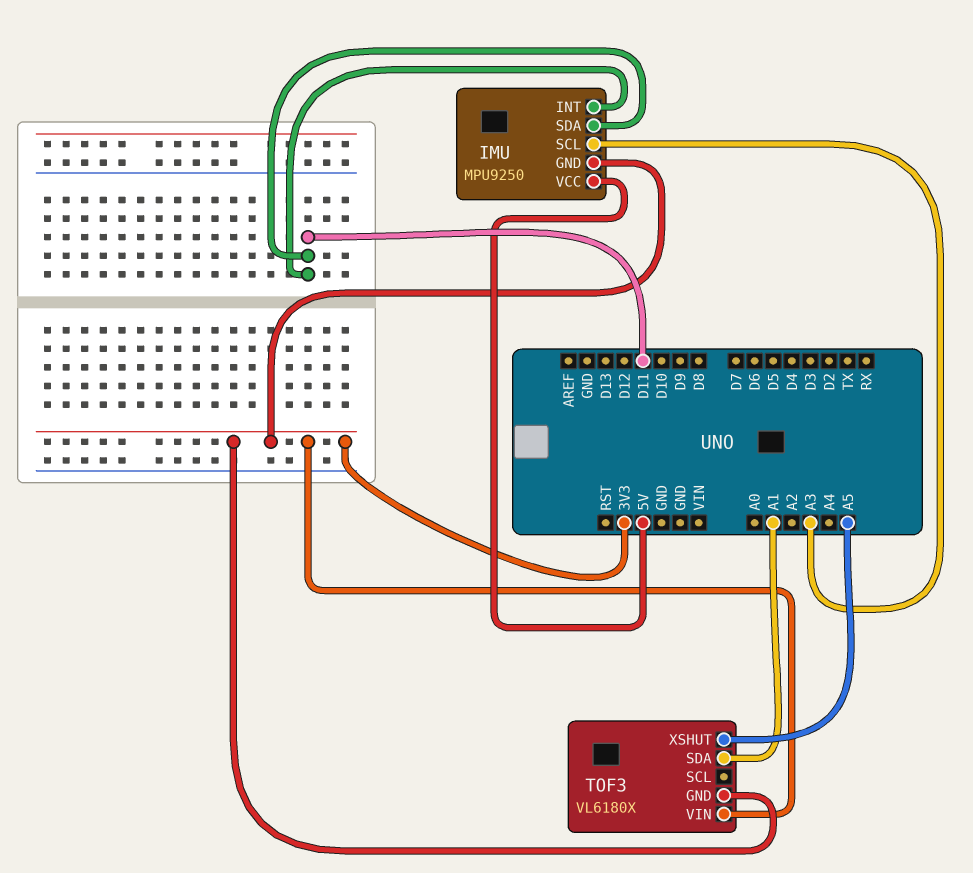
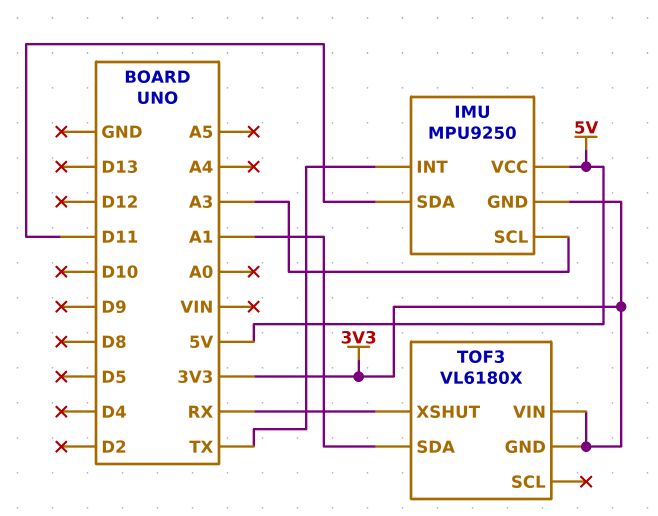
IMU pin INT: D11 -> TX
TOF3 pin XSHUT: A5 -> RX

